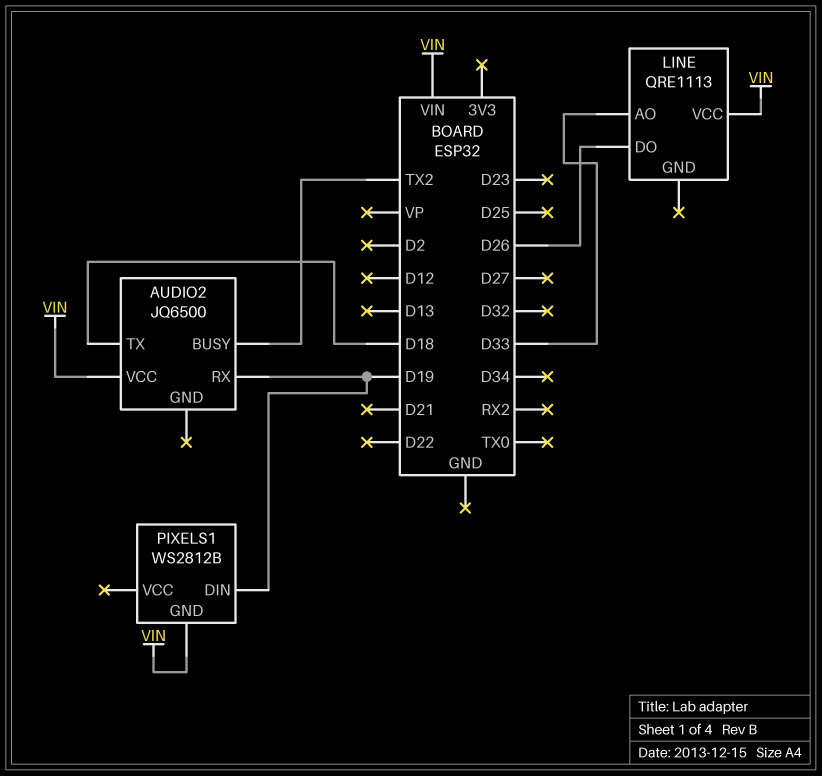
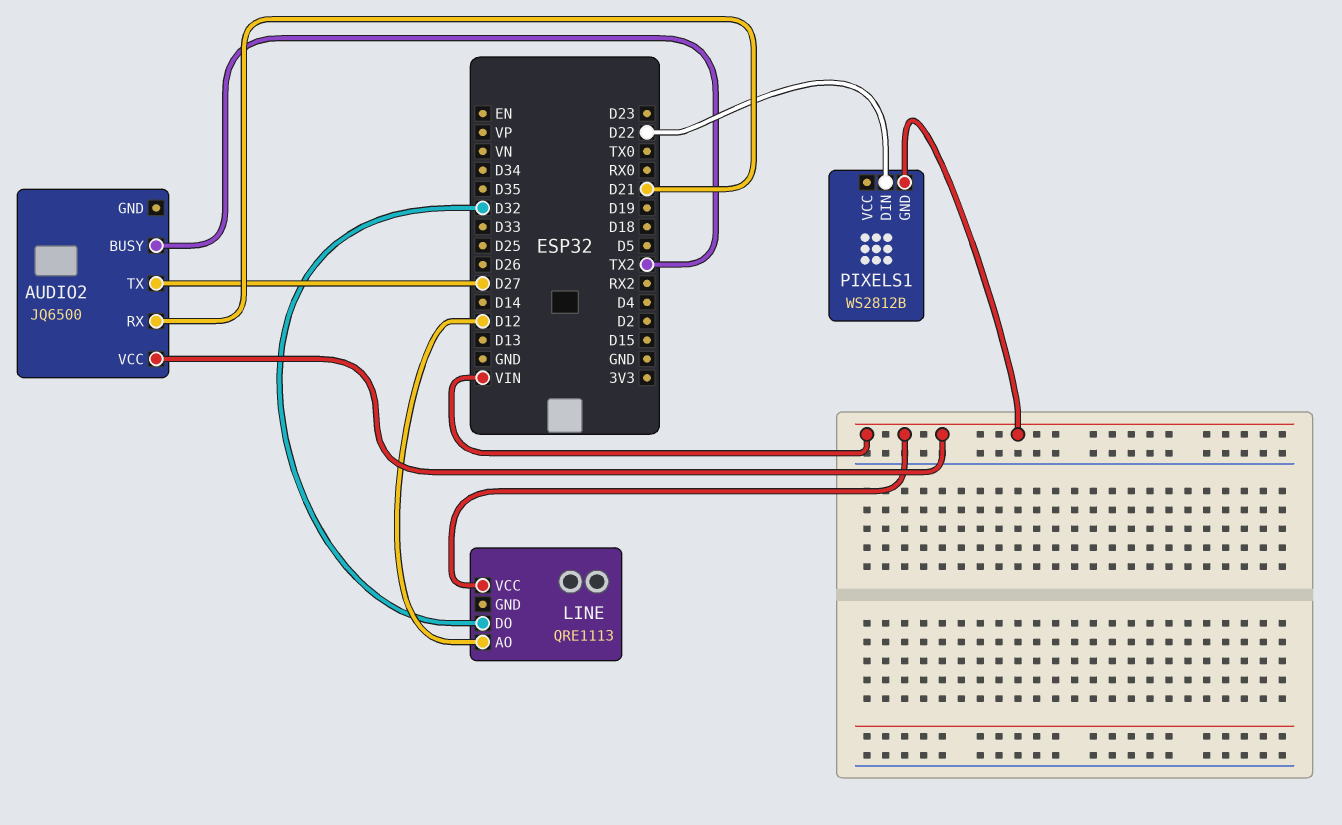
AUDIO2 pin RX: D19 -> D21
AUDIO2 pin TX: D18 -> D27
LINE pin AO: D33 -> D12
LINE pin DO: D26 -> D32
PIXELS1 pin DIN: D19 -> D22

